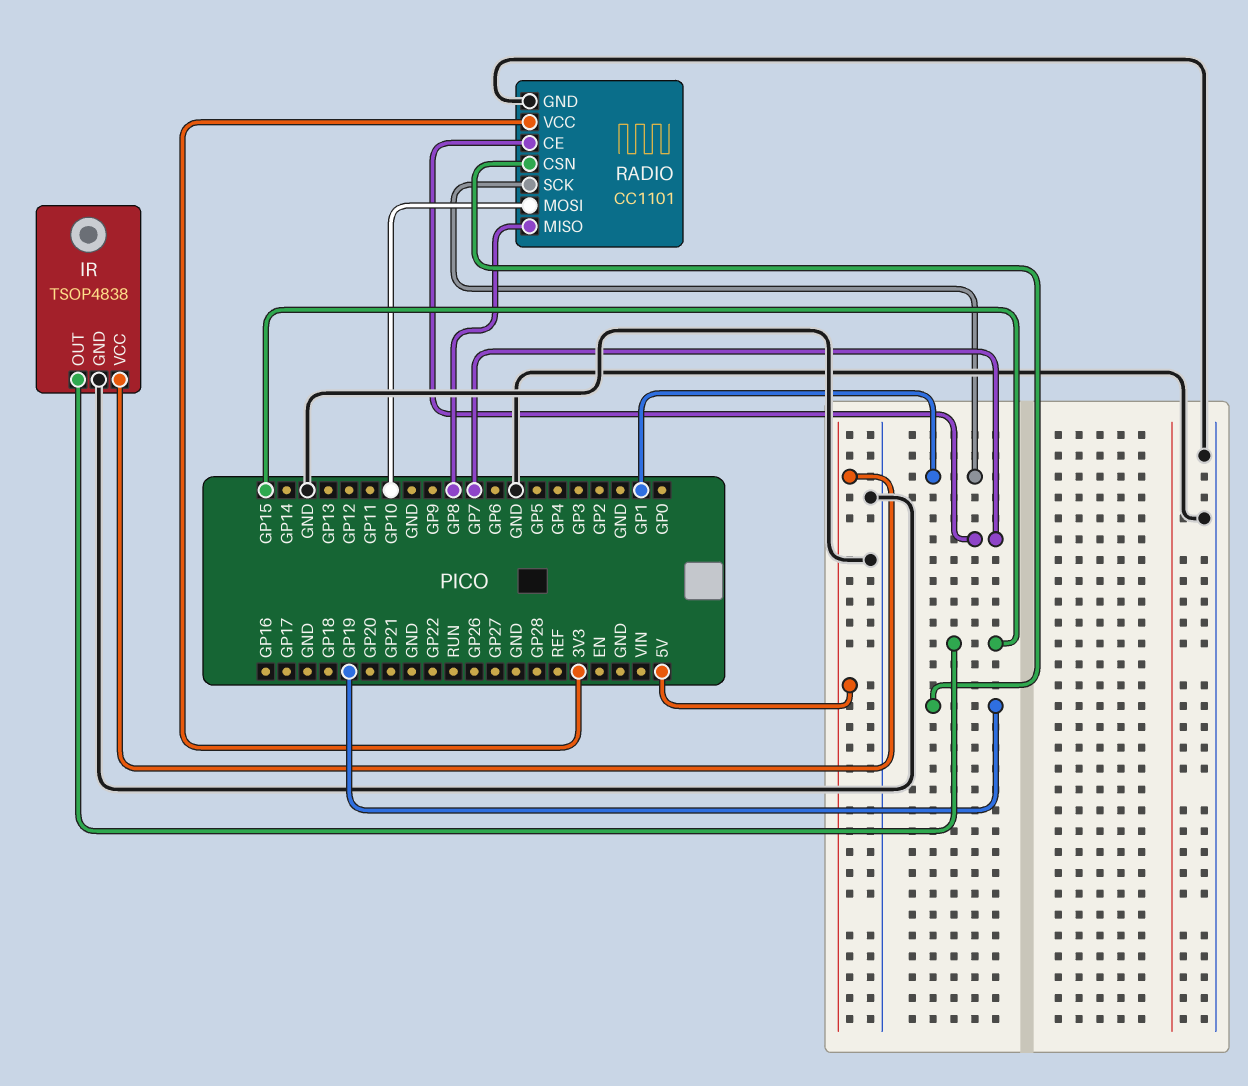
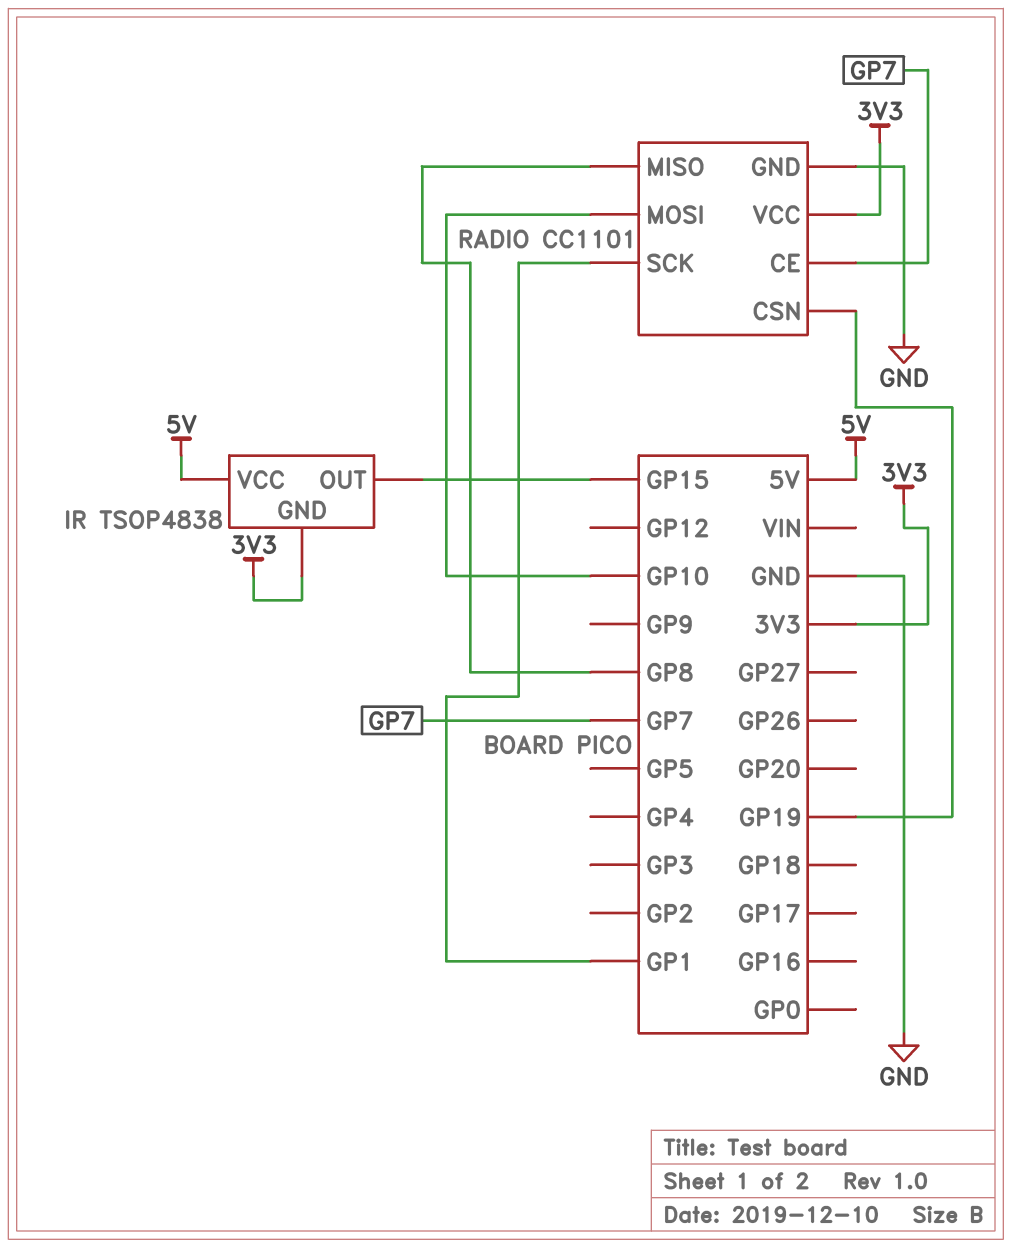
IR pin GND: GND -> 3V3

